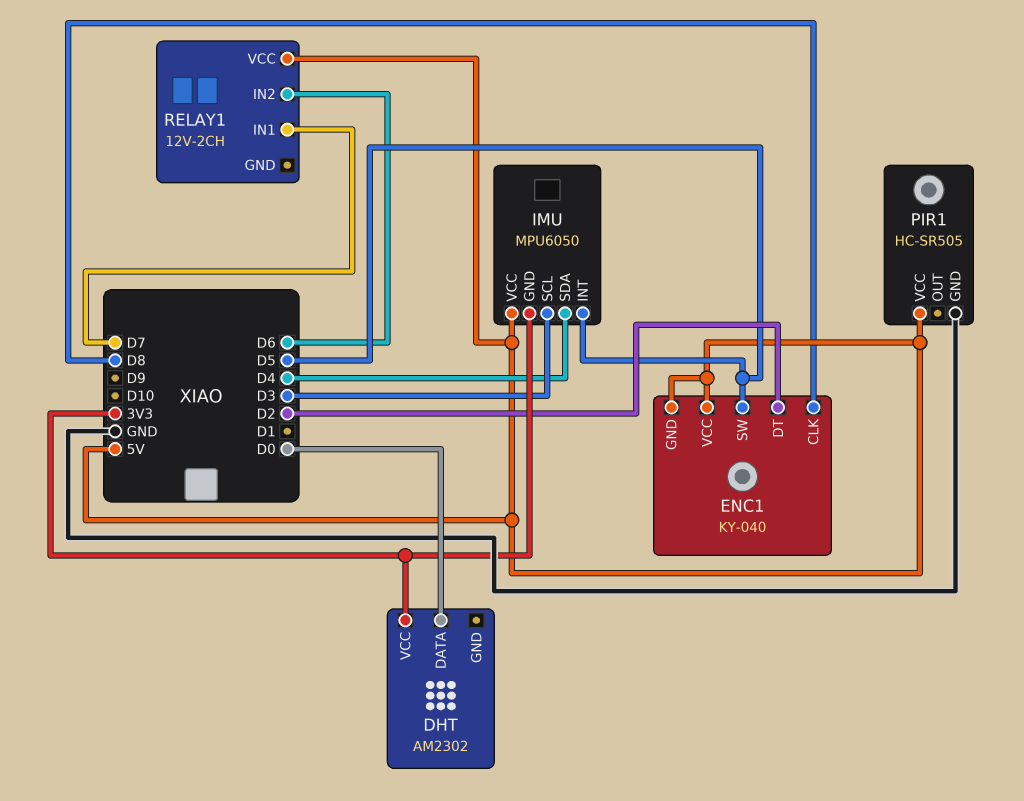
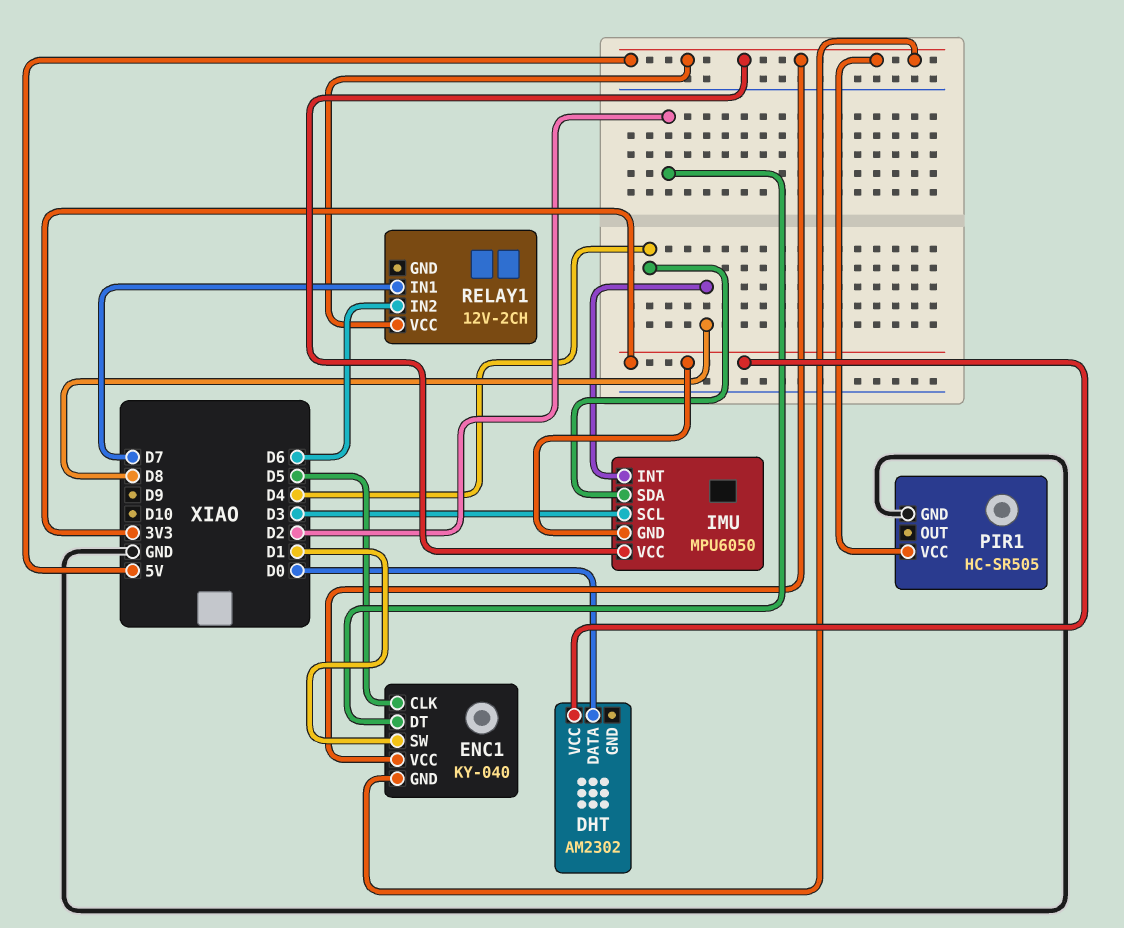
ENC1 pin CLK: D8 -> D5
ENC1 pin SW: D5 -> D1
IMU pin INT: D5 -> D8

